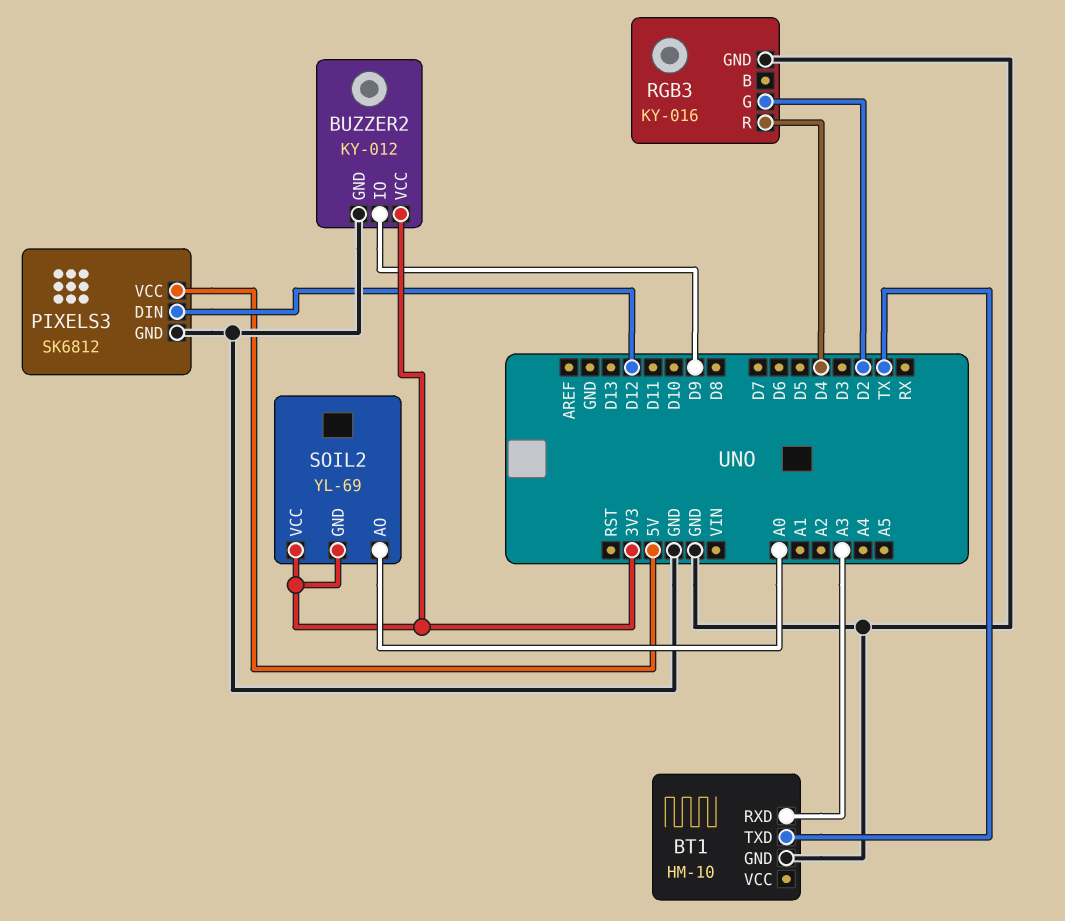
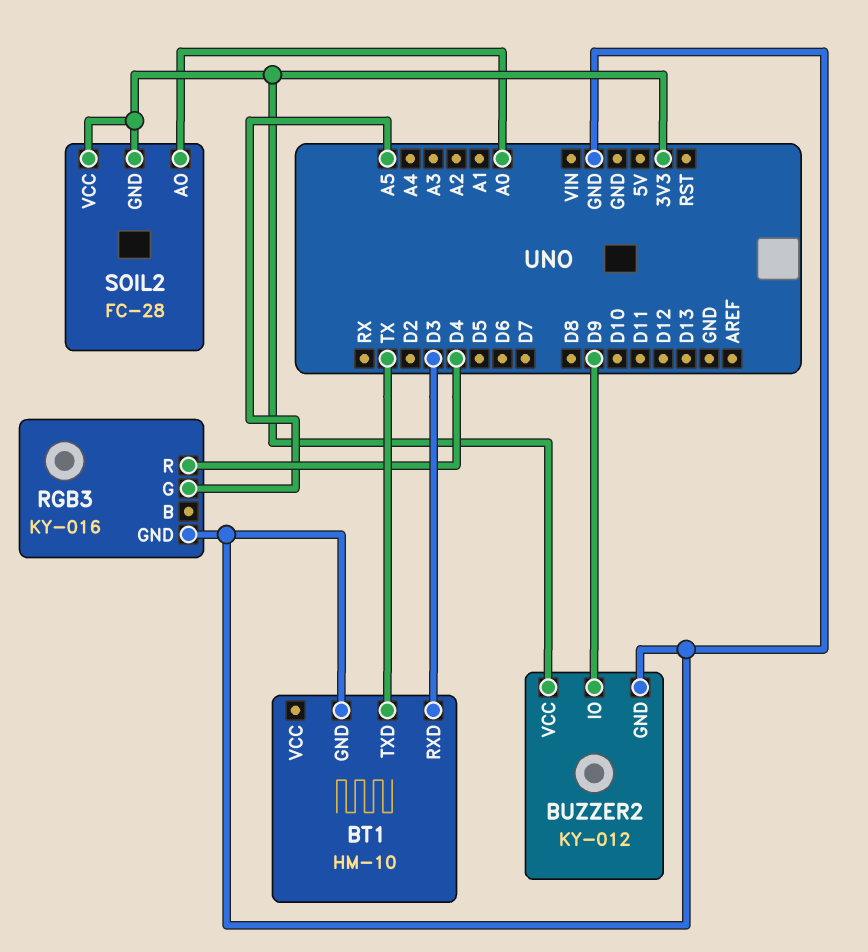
BT1 pin RXD: A3 -> D3
PIXELS3: SK6812 -> none
PIXELS3 pin DIN: D12 -> none
PIXELS3 pin GND: GND -> none
PIXELS3 pin VCC: 5V -> none
RGB3 pin G: D2 -> A5
SOIL2: YL-69 -> FC-28

